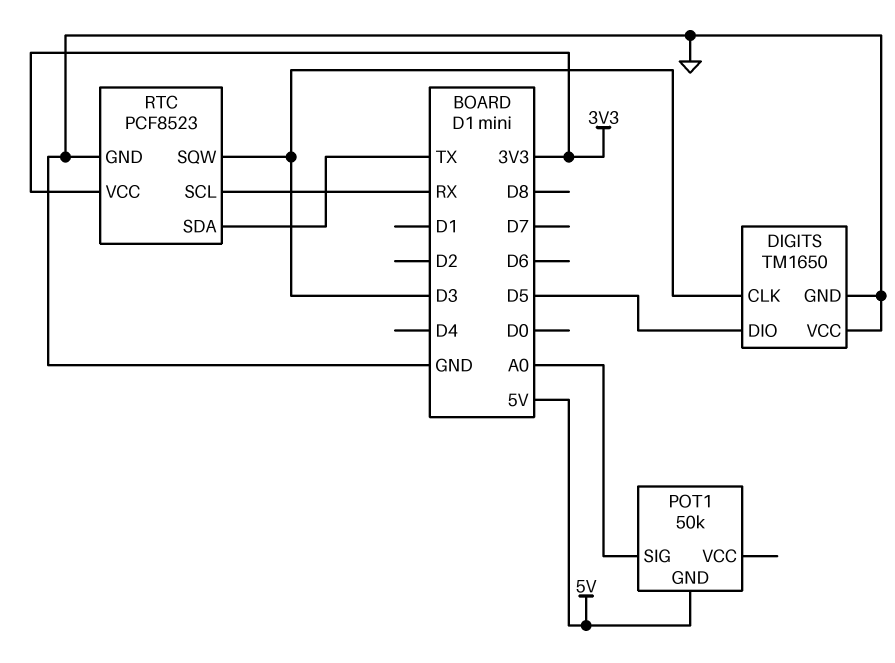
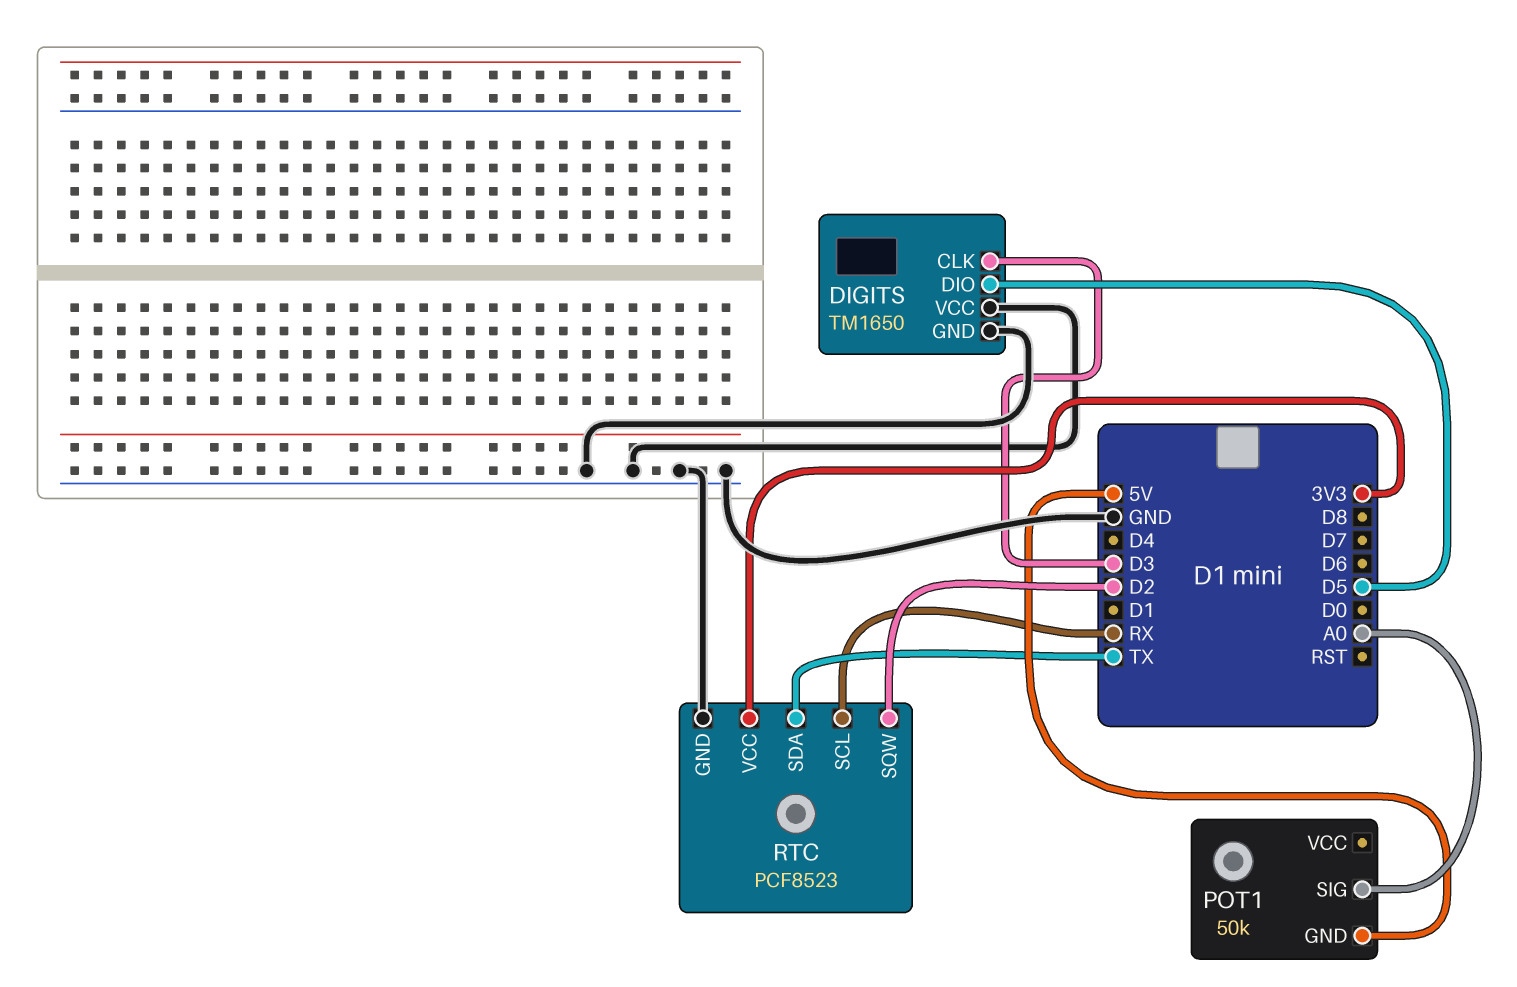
RTC pin SQW: D3 -> D2

